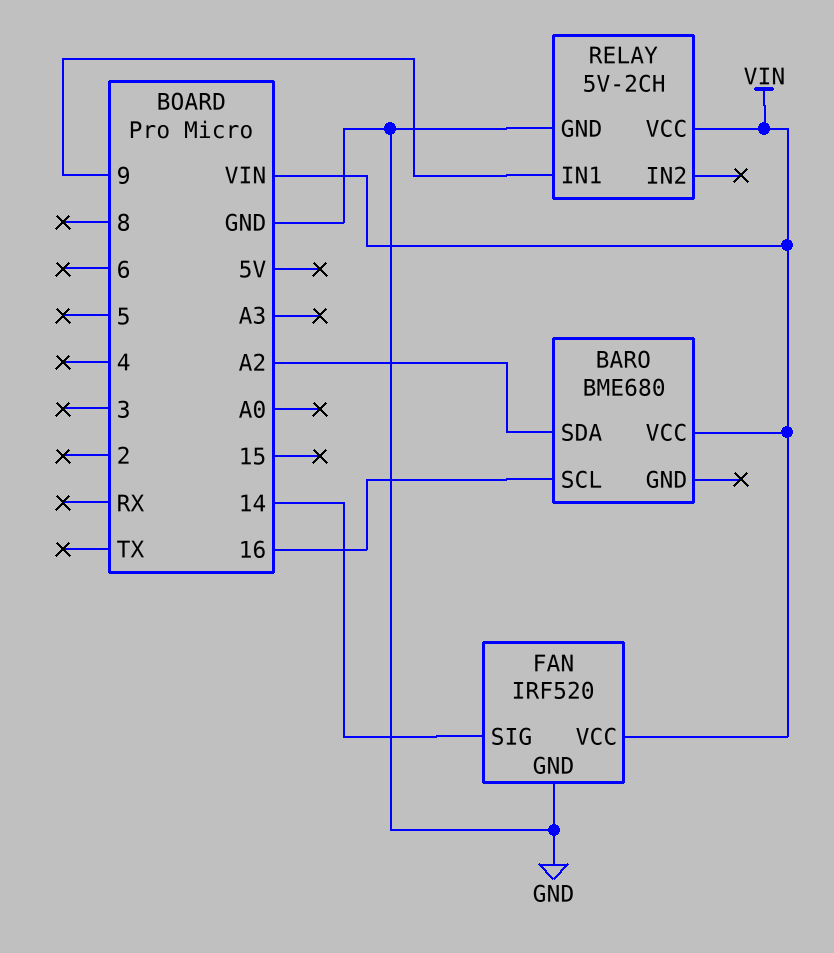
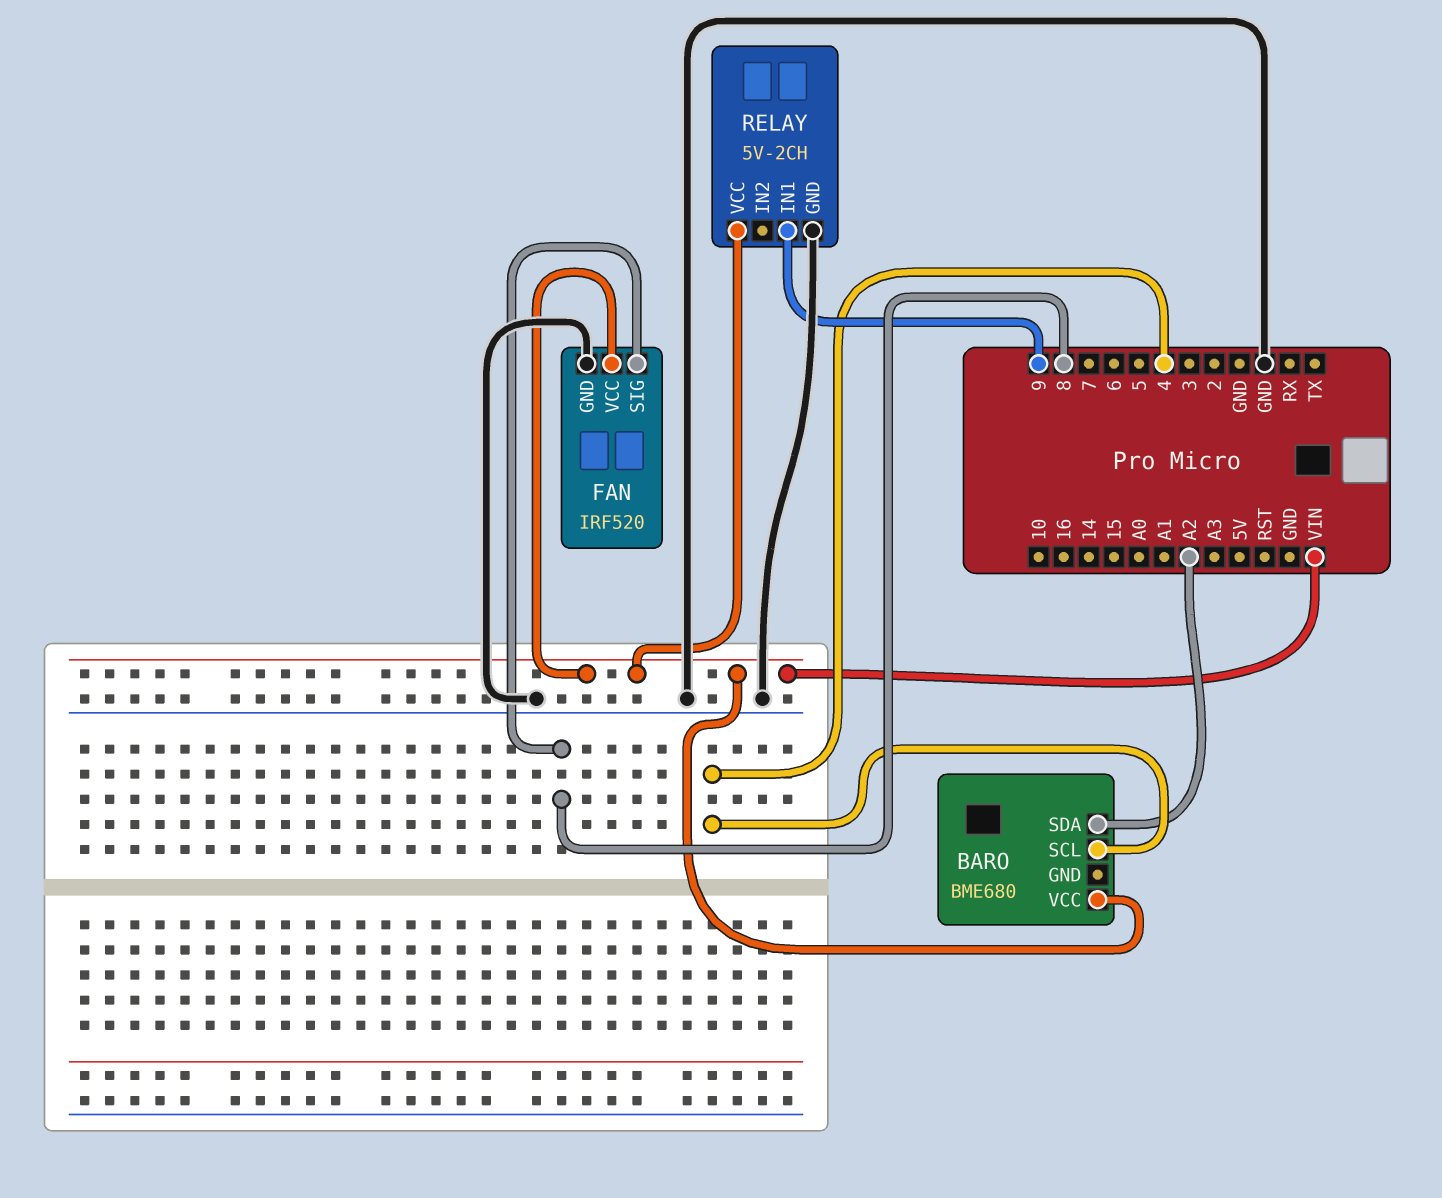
BARO pin SCL: 16 -> 4
FAN pin SIG: 14 -> 8

